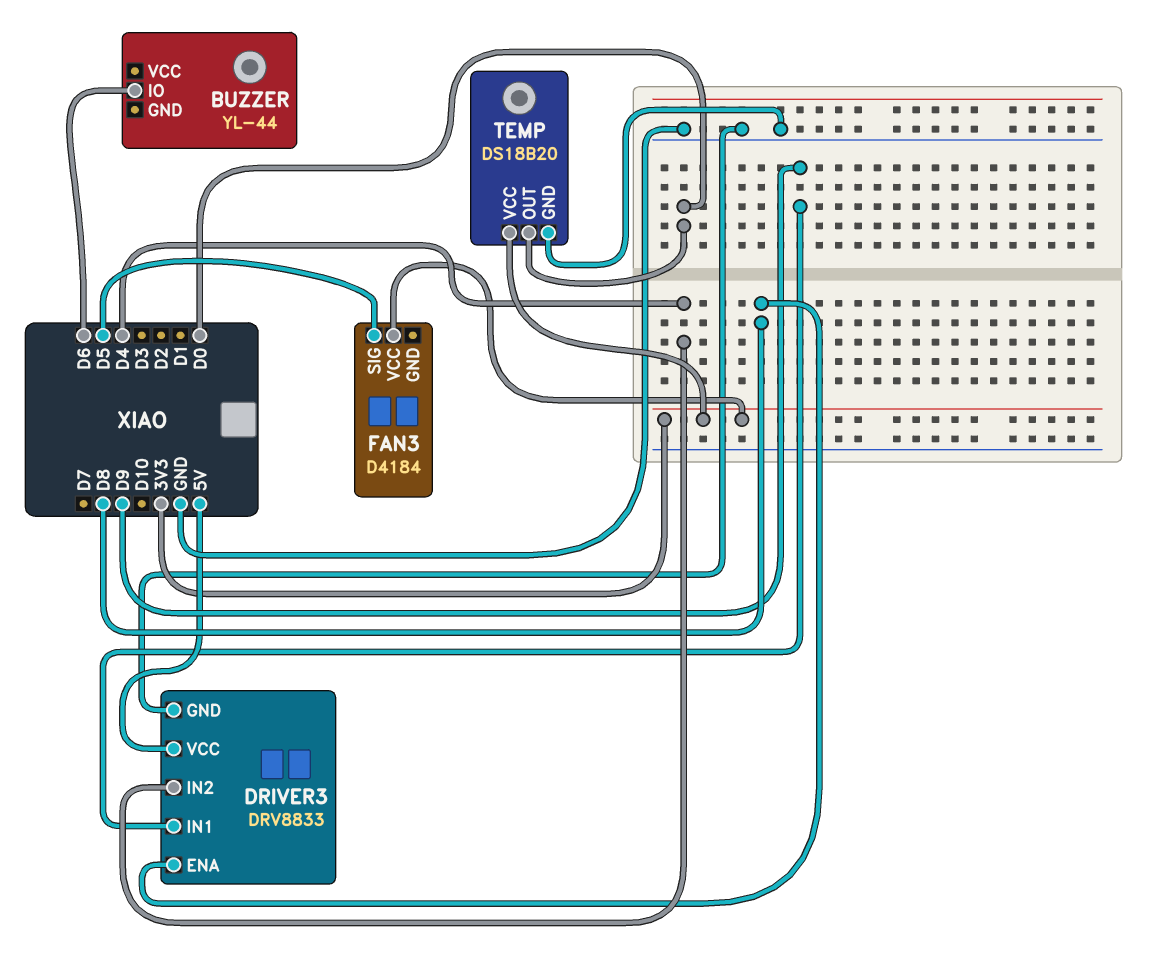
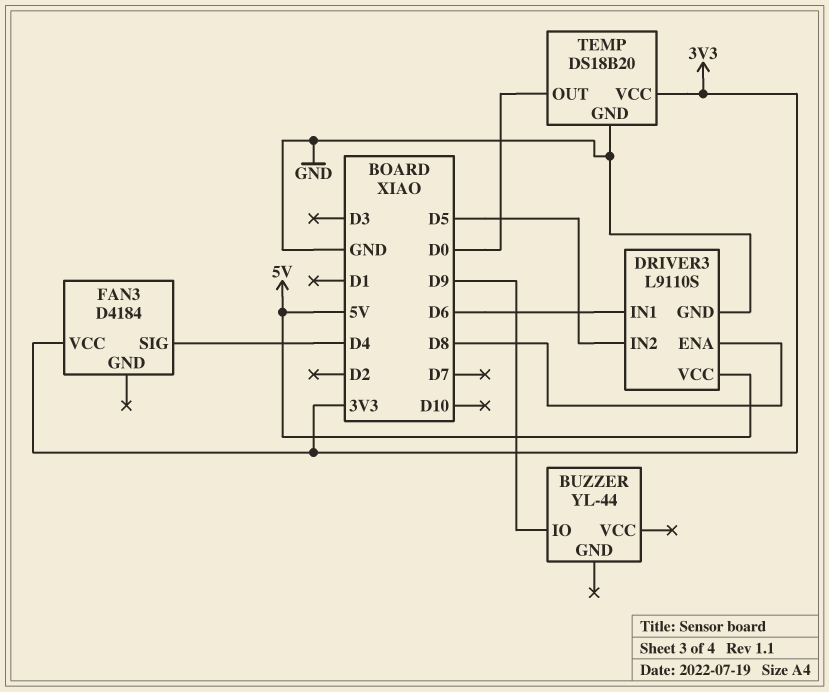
BUZZER pin IO: D6 -> D9
DRIVER3: DRV8833 -> L9110S
DRIVER3 pin IN1: D9 -> D6
DRIVER3 pin IN2: D4 -> D5
FAN3 pin SIG: D5 -> D4

